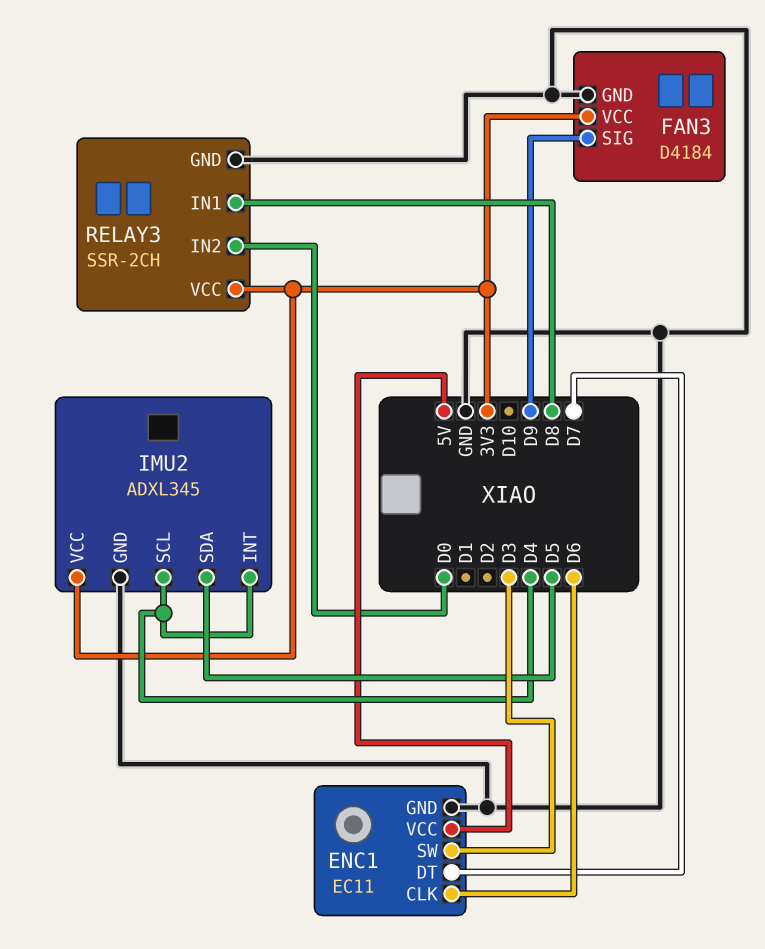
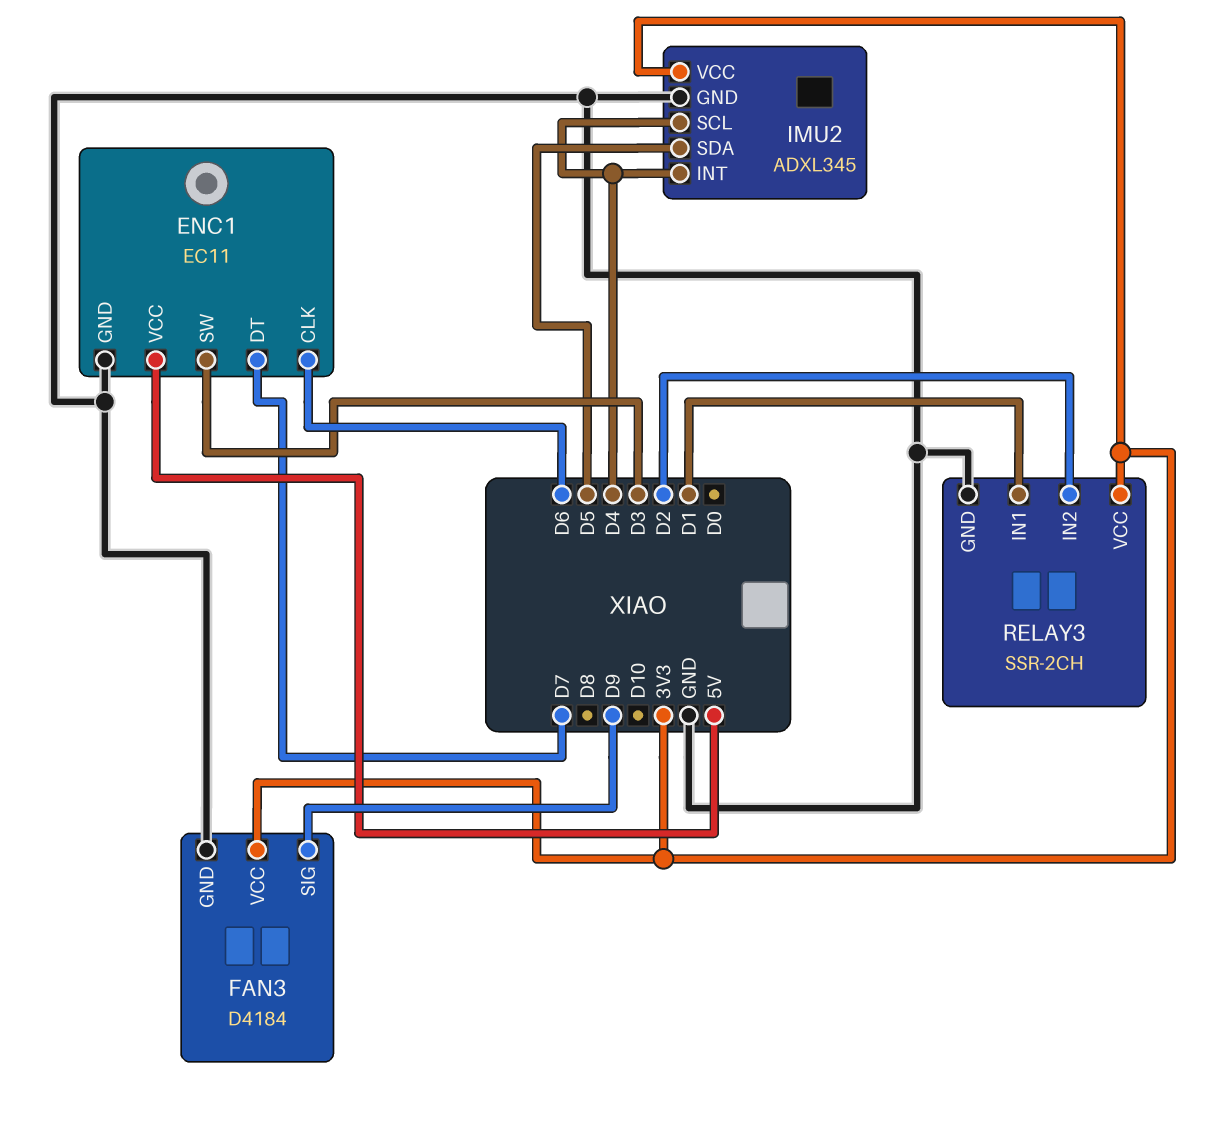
RELAY3 pin IN1: D8 -> D1
RELAY3 pin IN2: D0 -> D2

